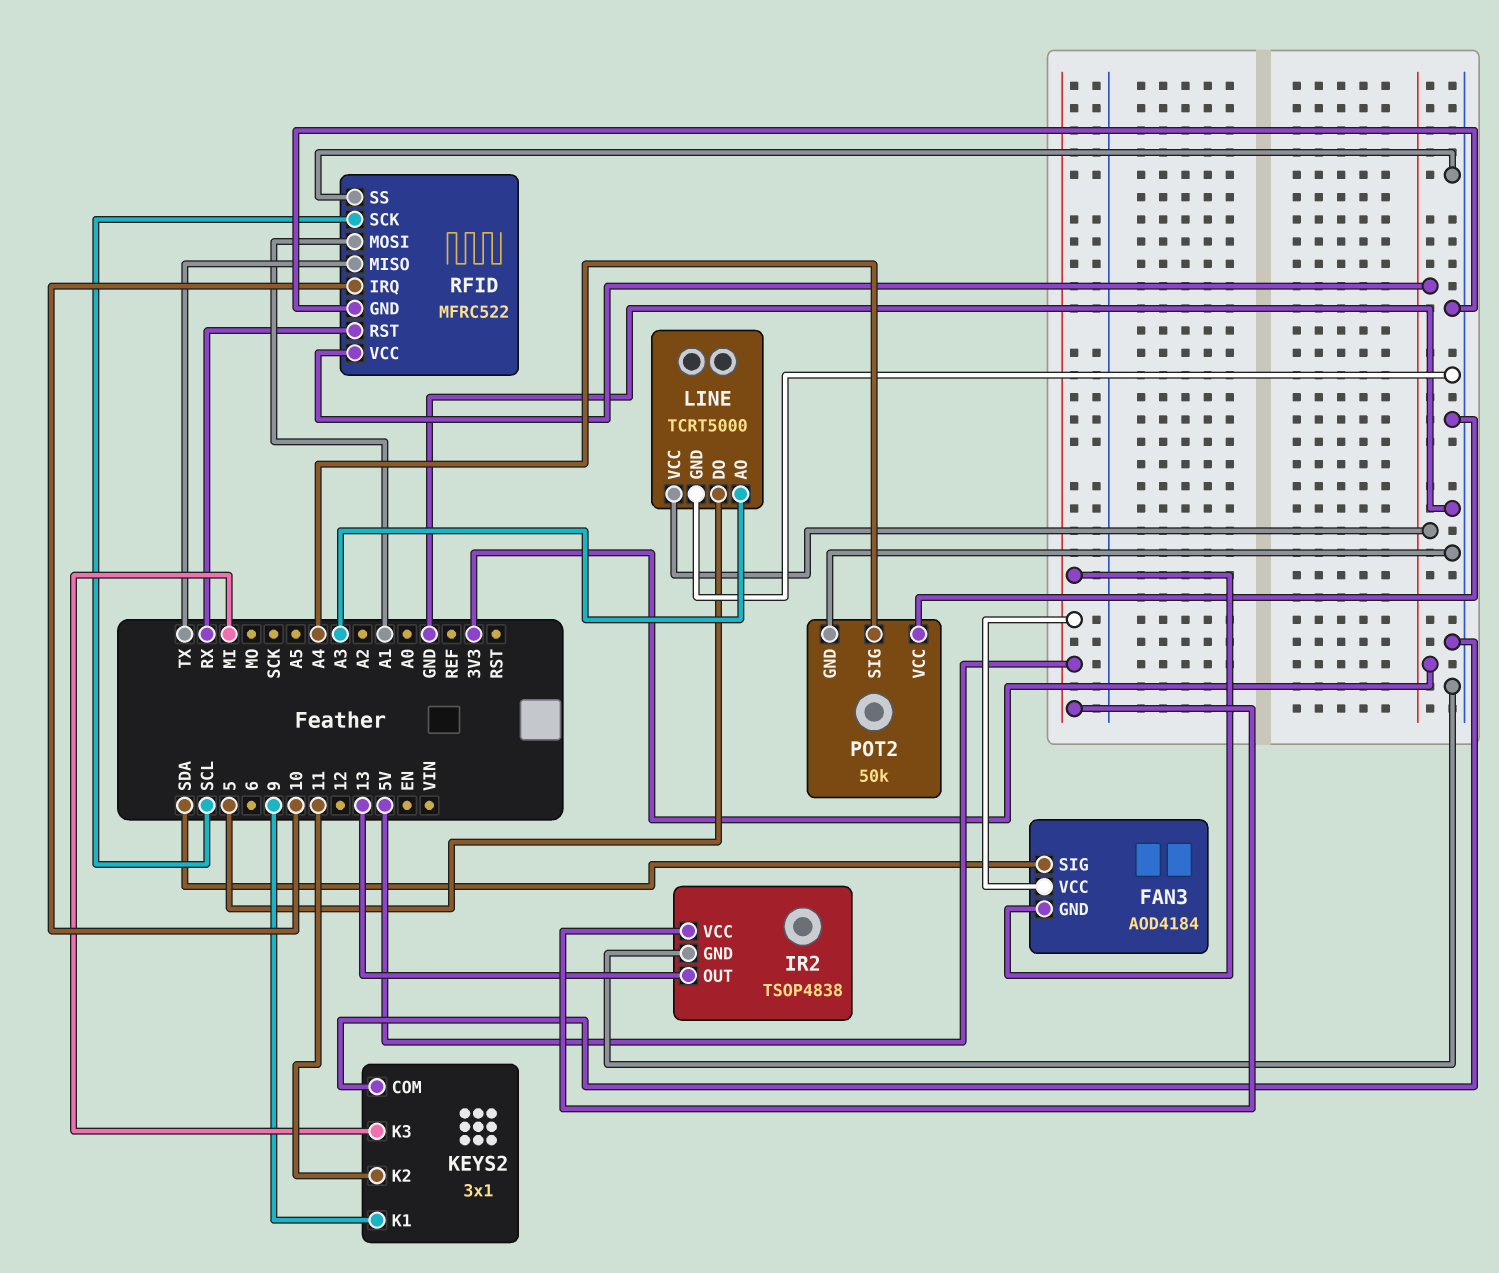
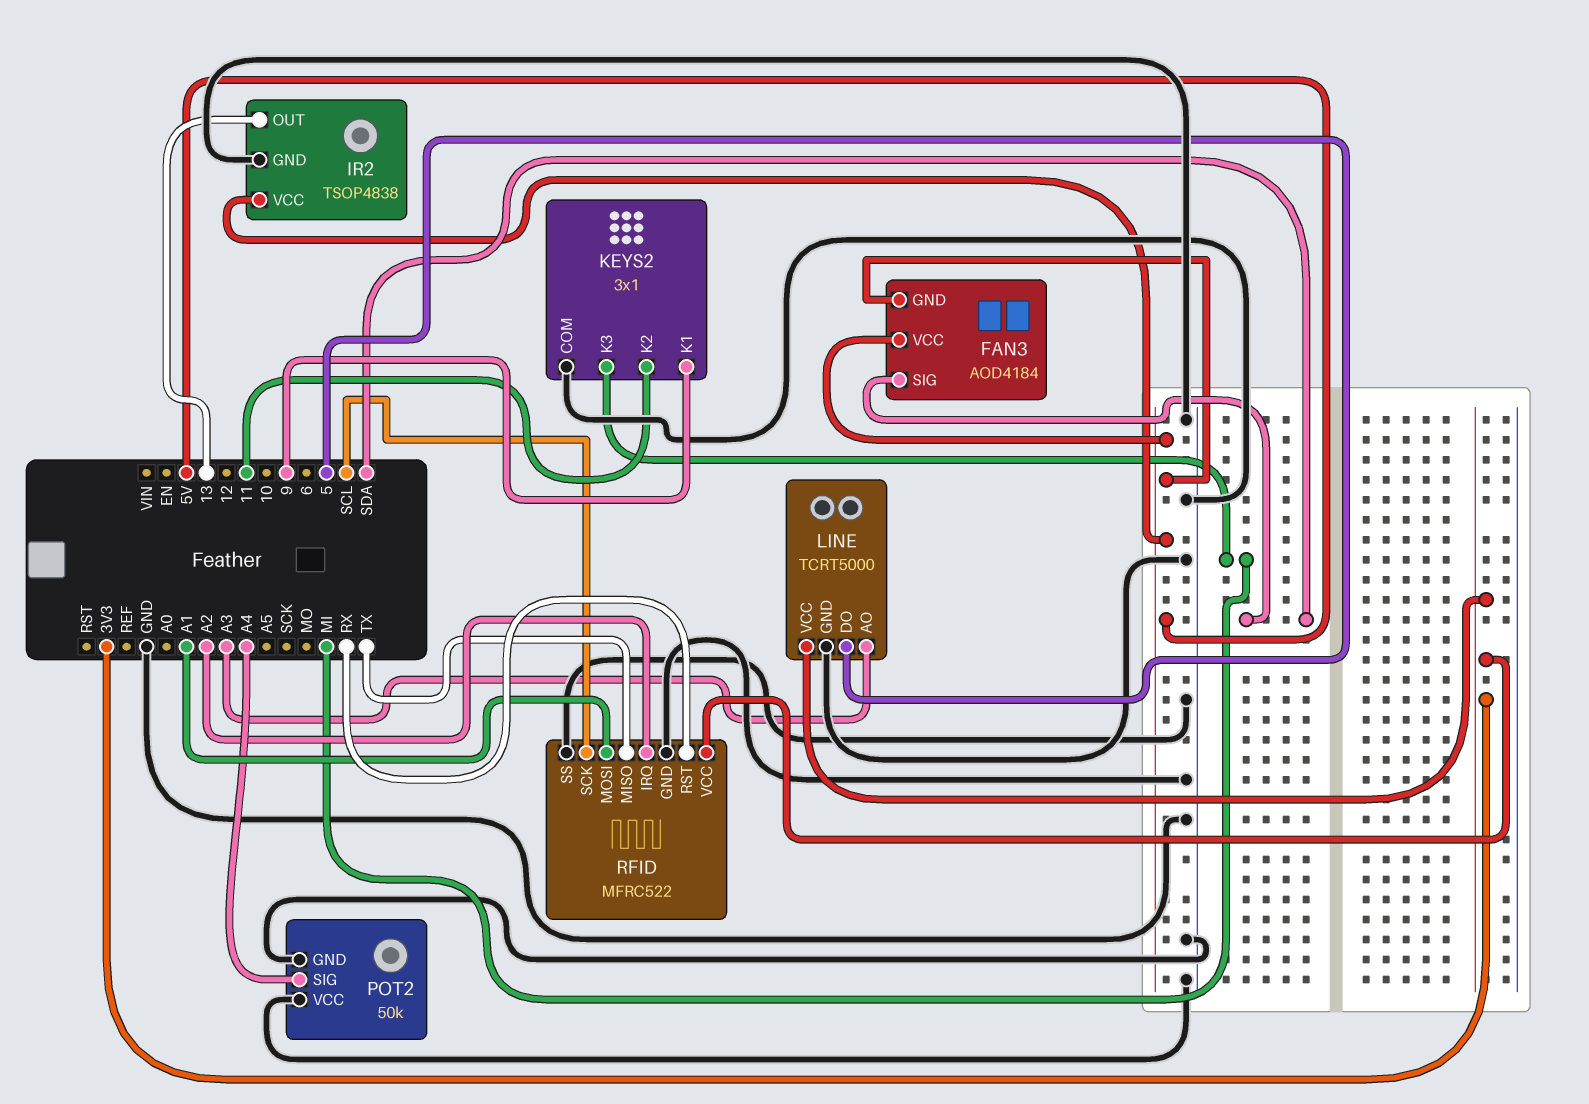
RFID pin IRQ: 10 -> A2

